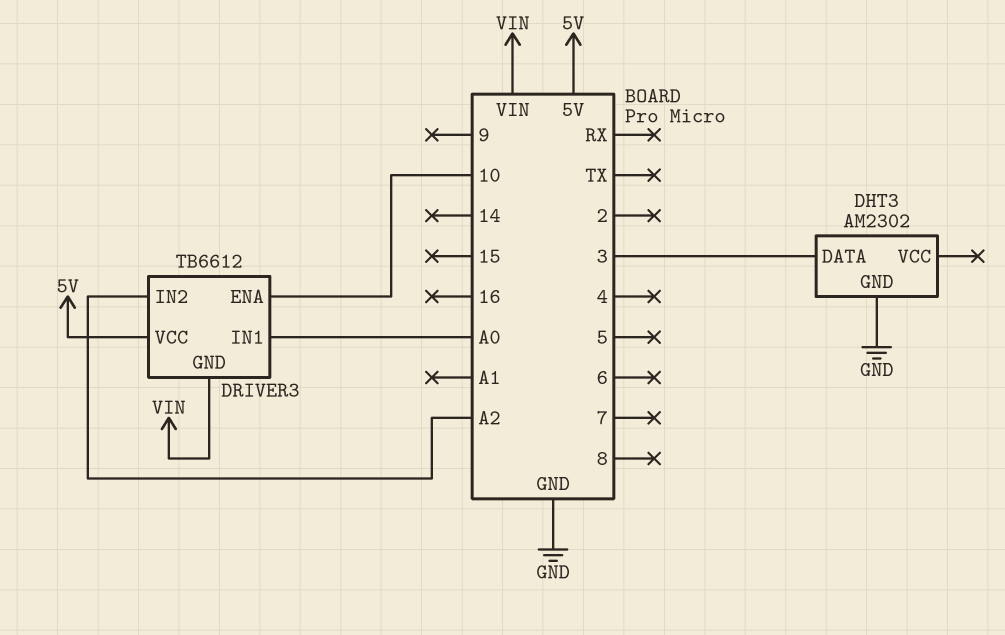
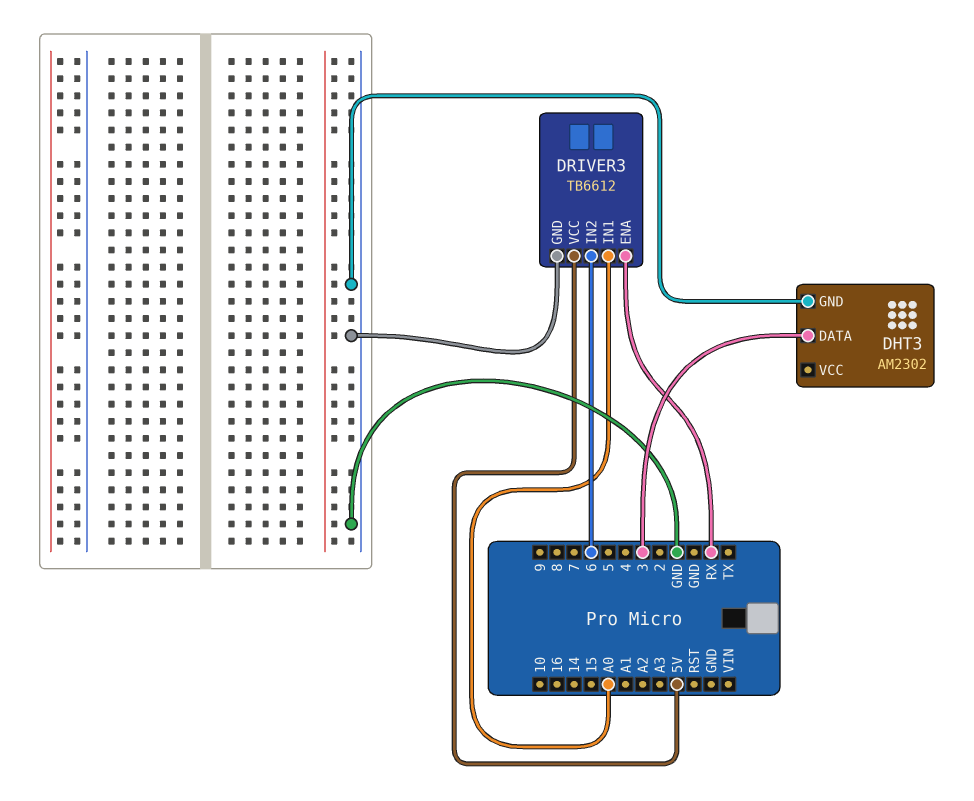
DRIVER3 pin ENA: 10 -> RX
DRIVER3 pin GND: VIN -> GND
DRIVER3 pin IN2: A2 -> 6

